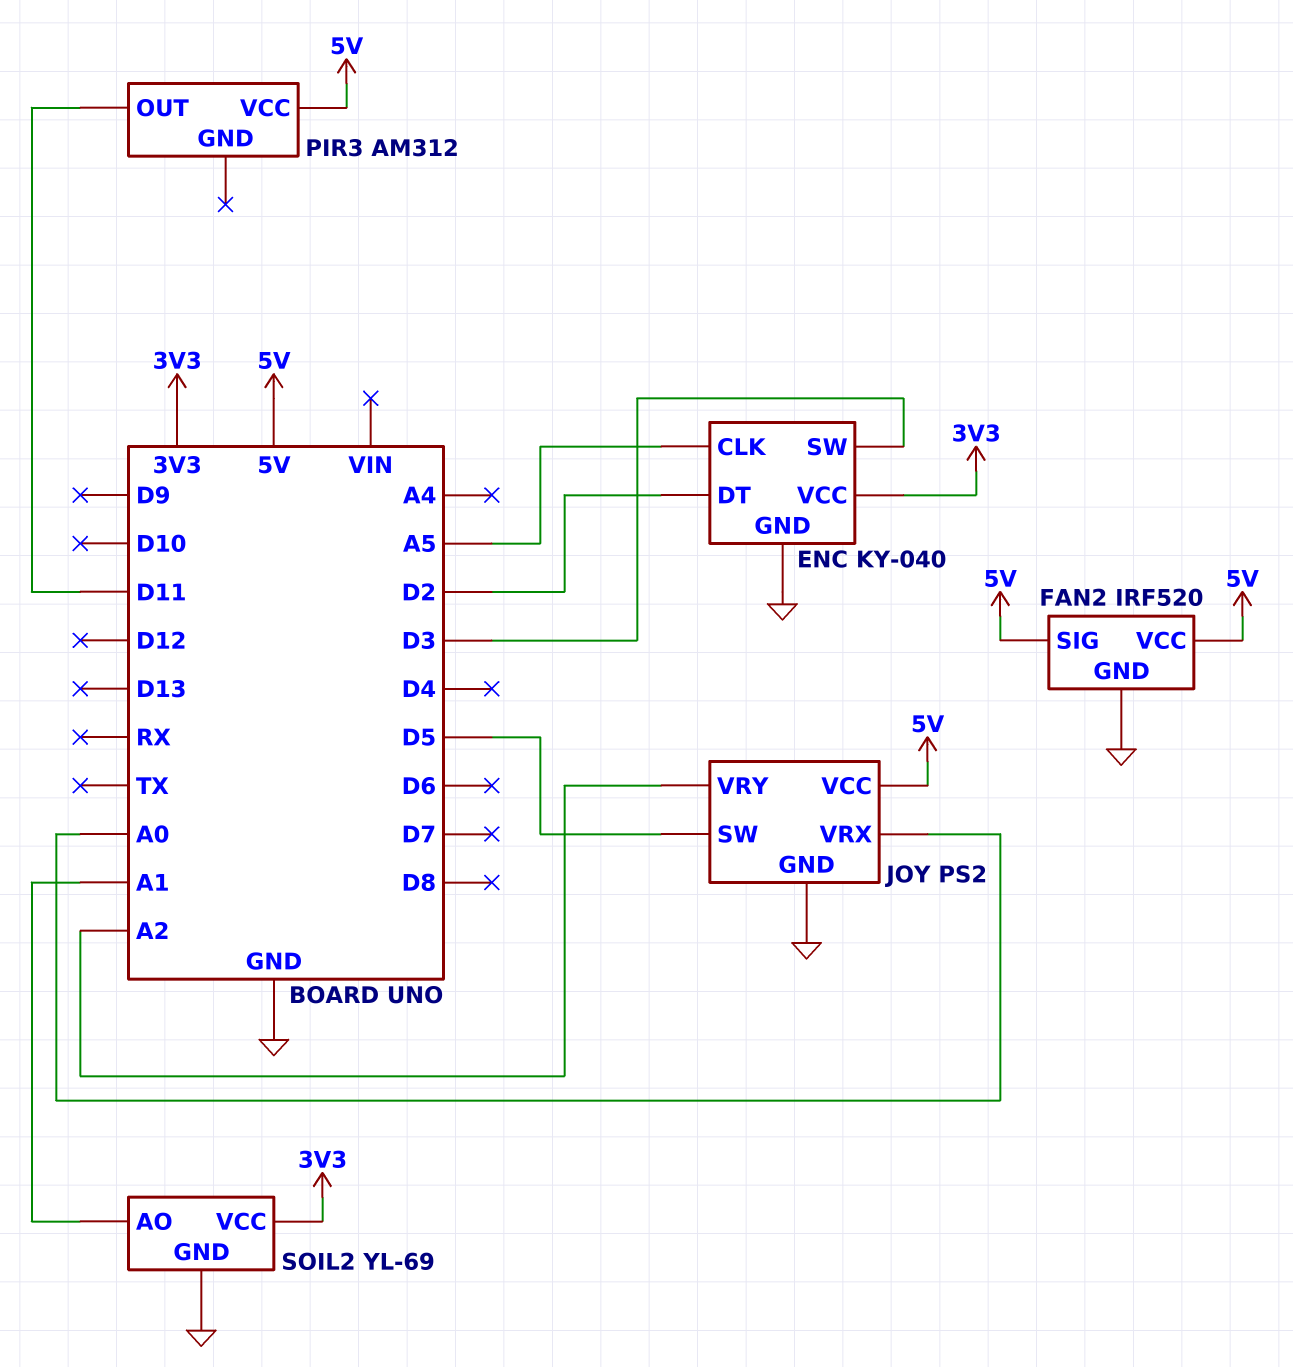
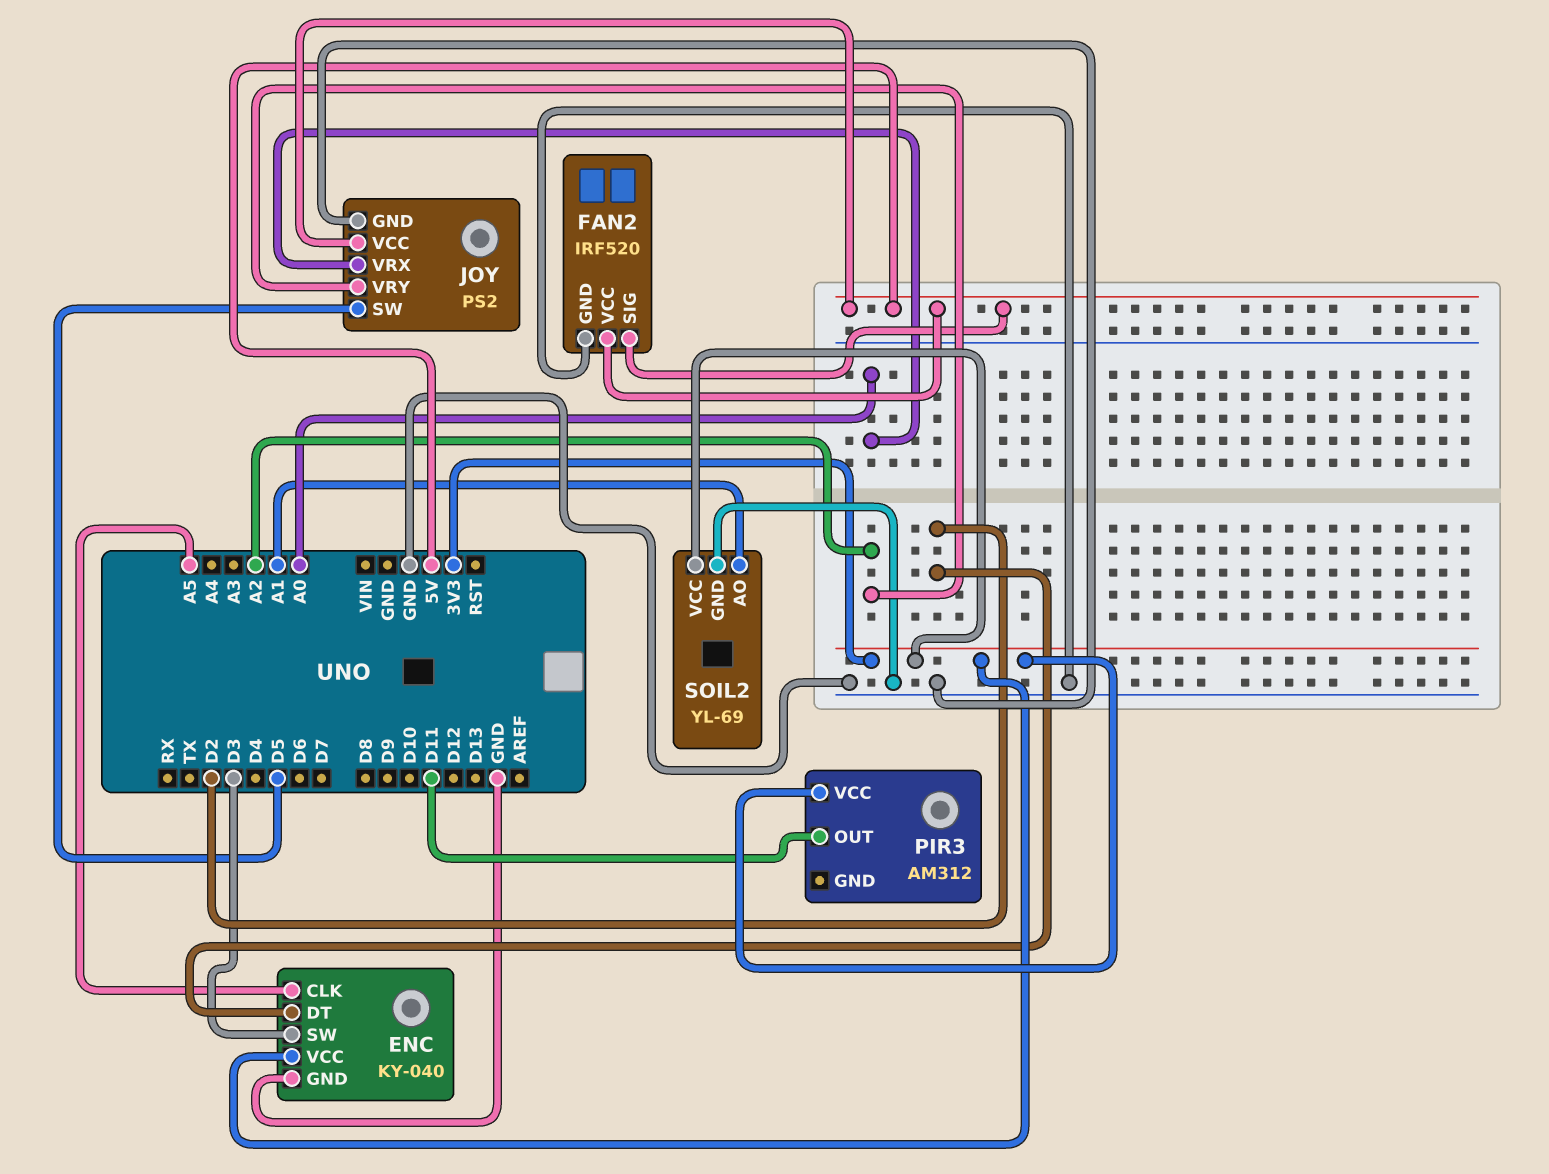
PIR3 pin VCC: 5V -> 3V3

